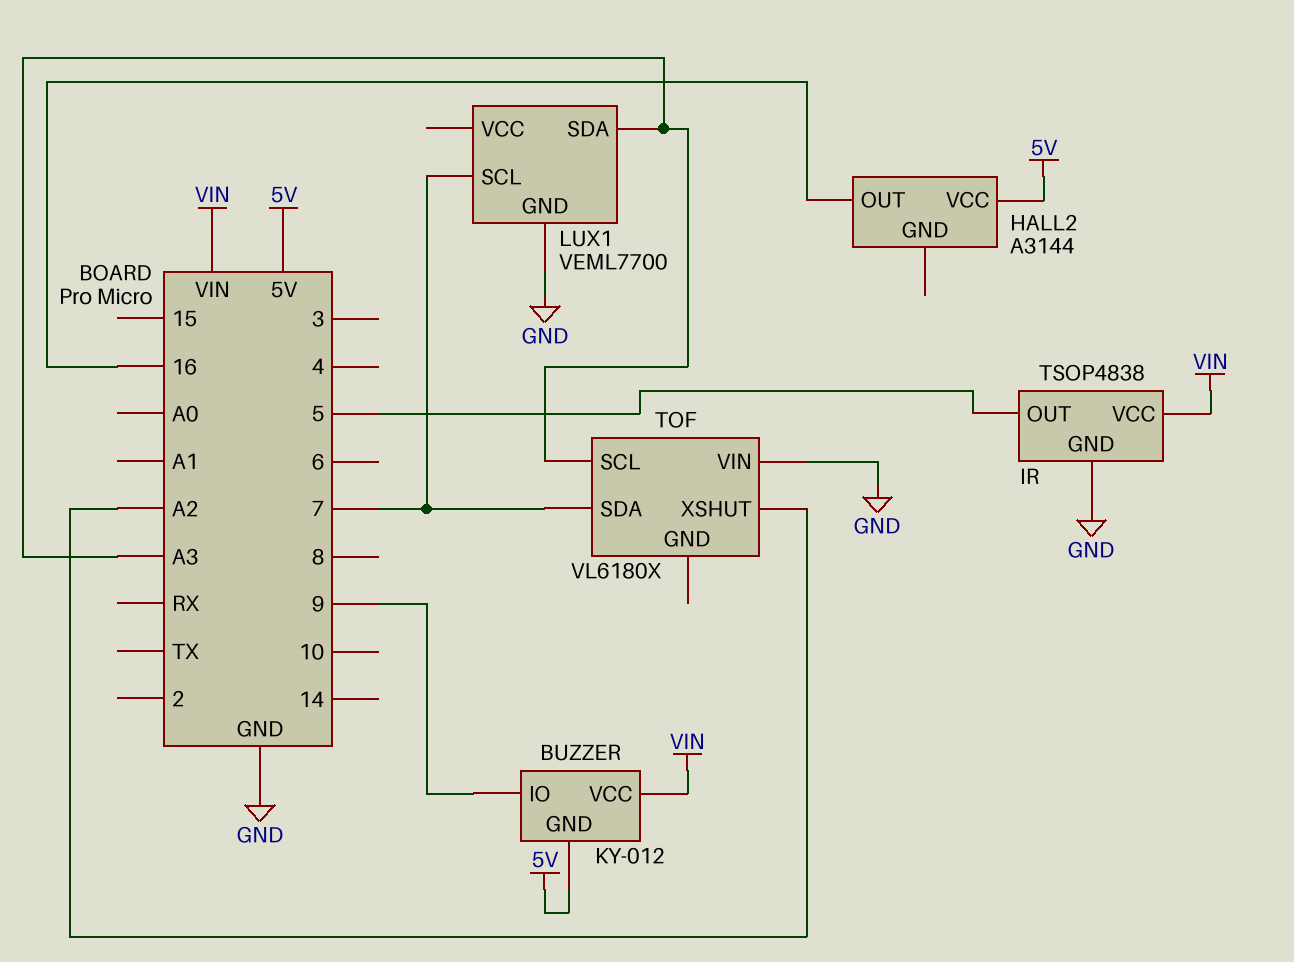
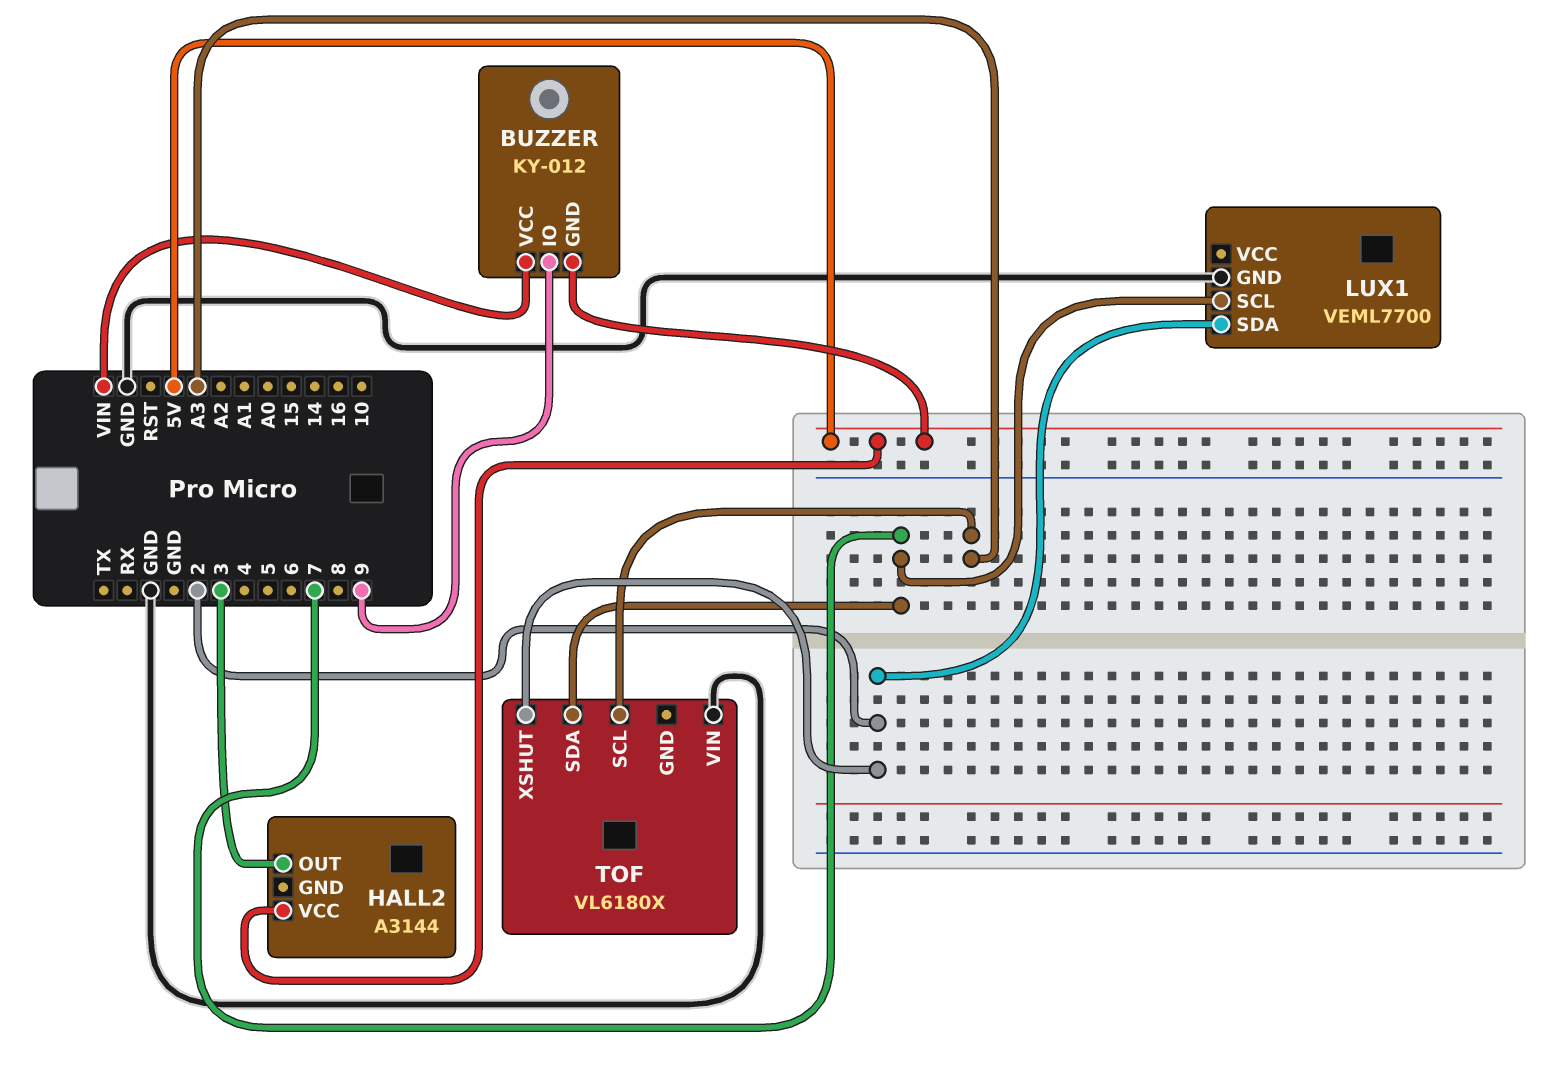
HALL2 pin OUT: 16 -> 3
IR: TSOP4838 -> none
IR pin GND: GND -> none
IR pin OUT: 5 -> none
IR pin VCC: VIN -> none
LUX1 pin SDA: A3 -> 2
TOF pin XSHUT: A2 -> 2

